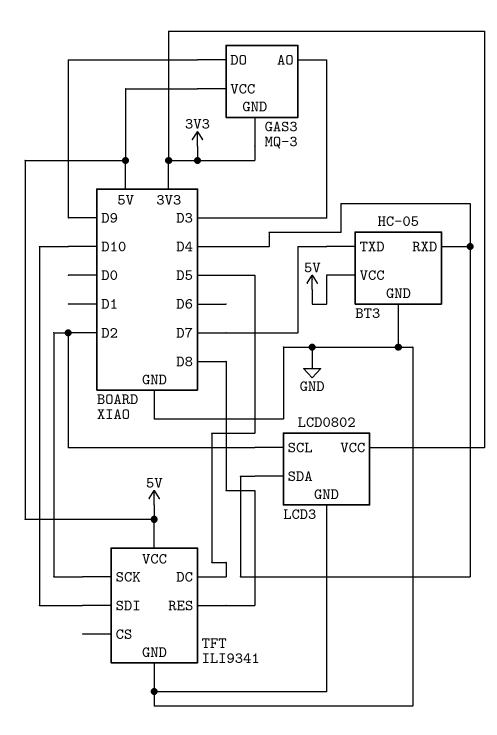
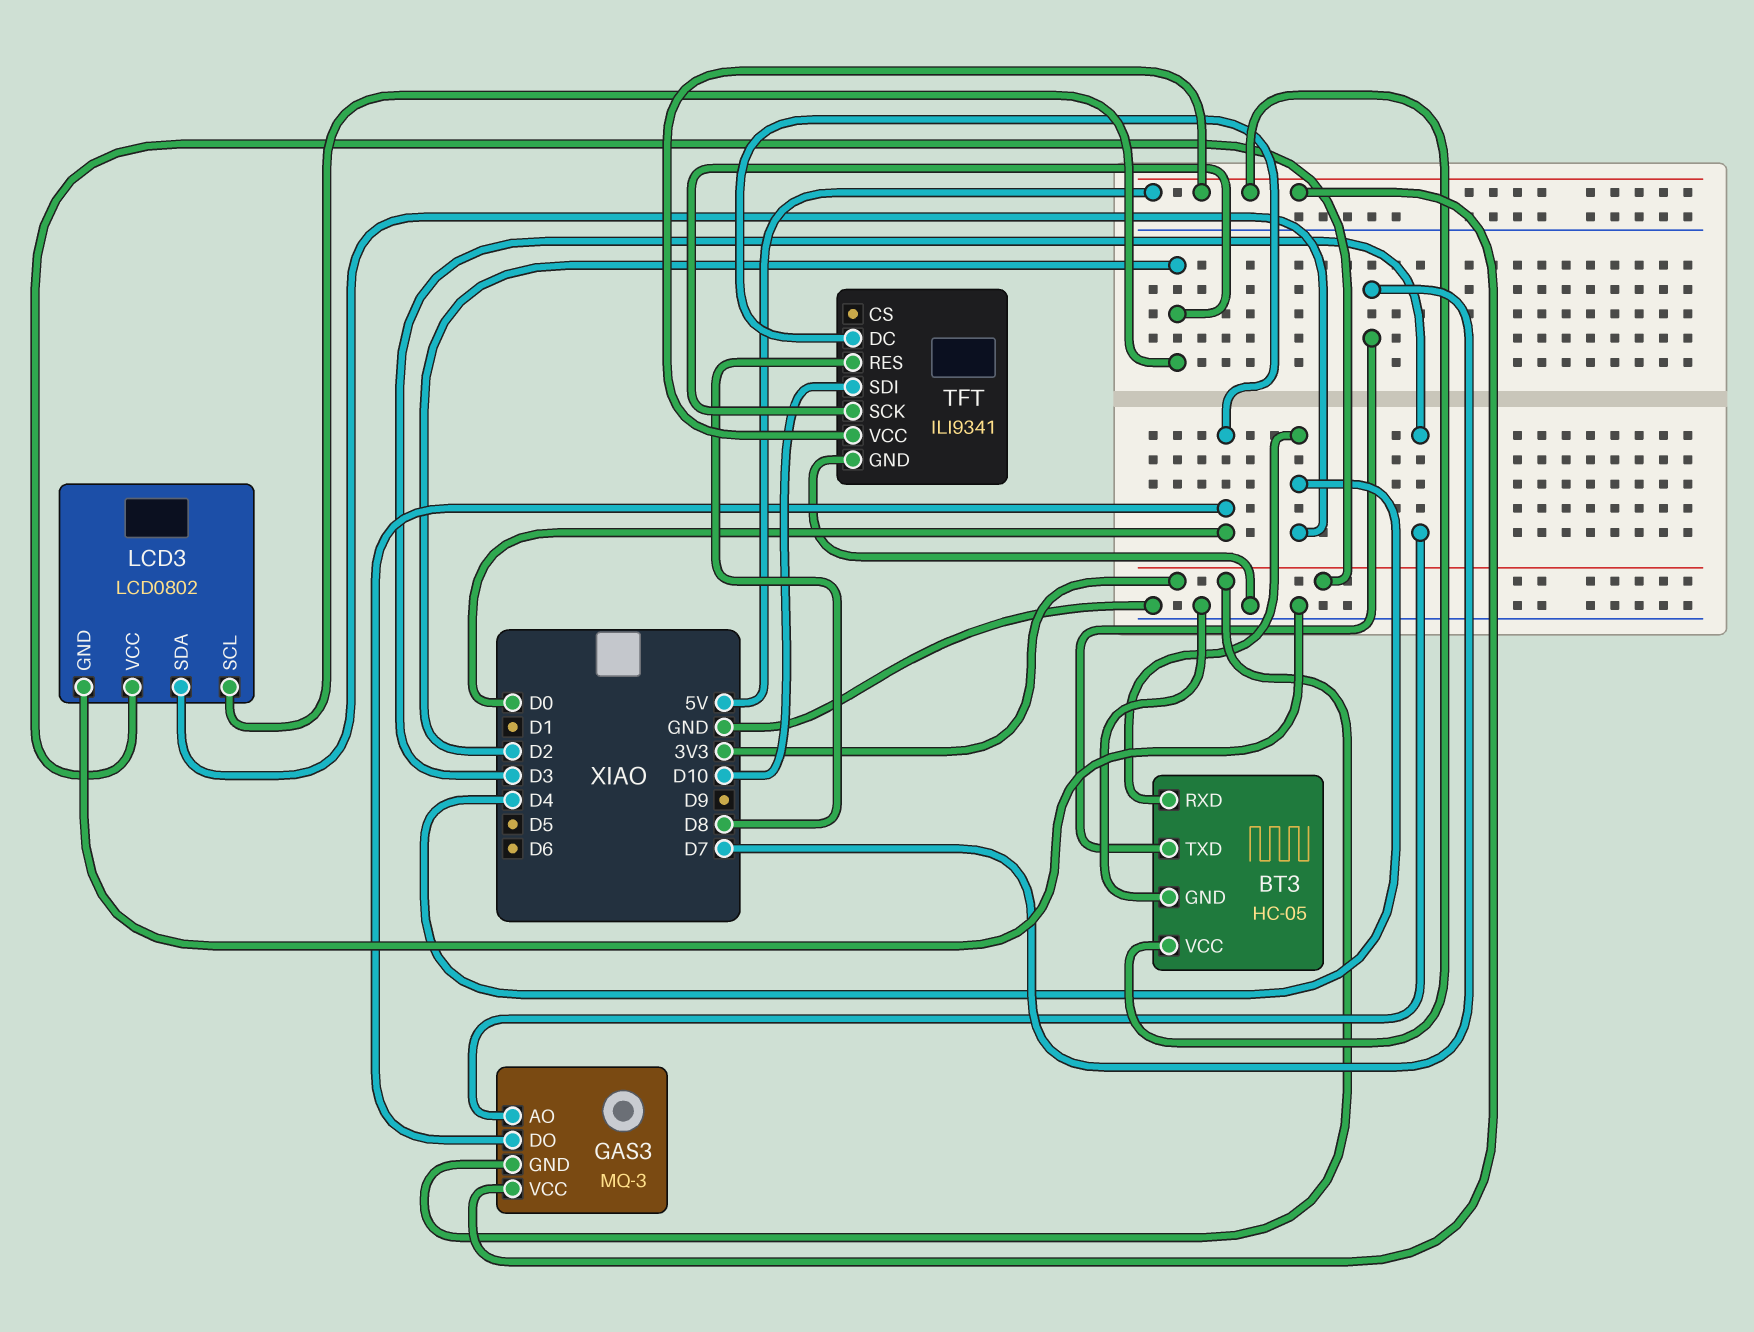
GAS3 pin DO: D9 -> D0
TFT pin DC: D5 -> D0

